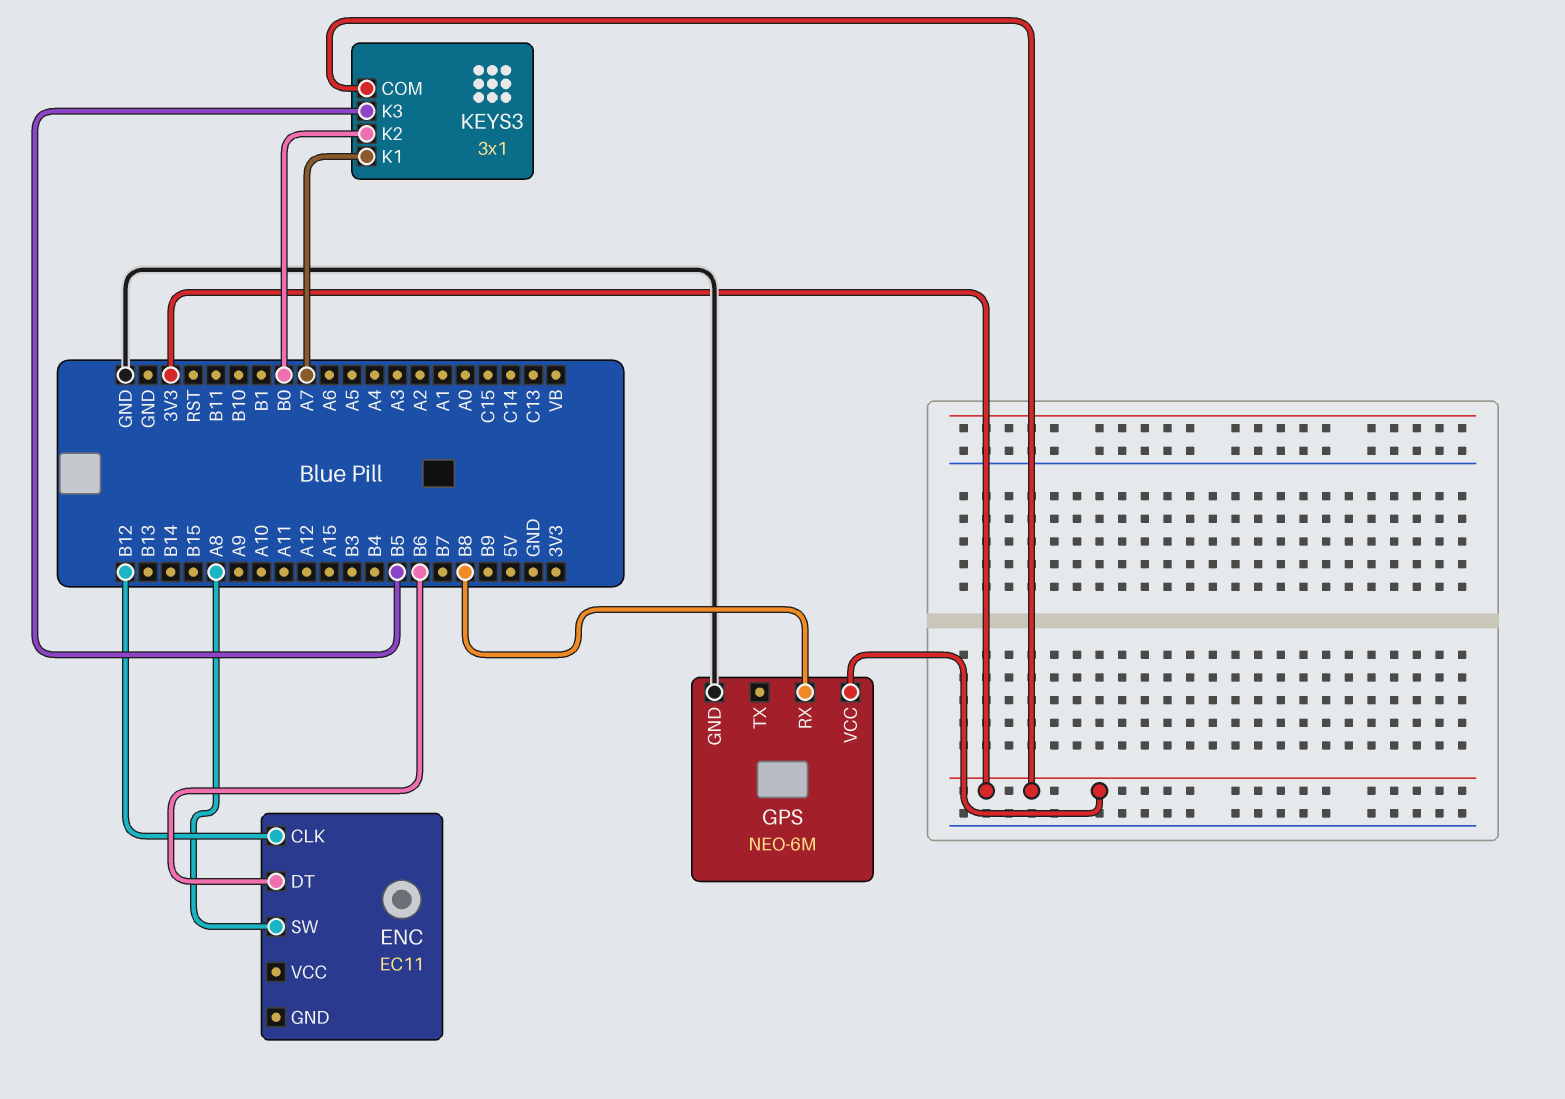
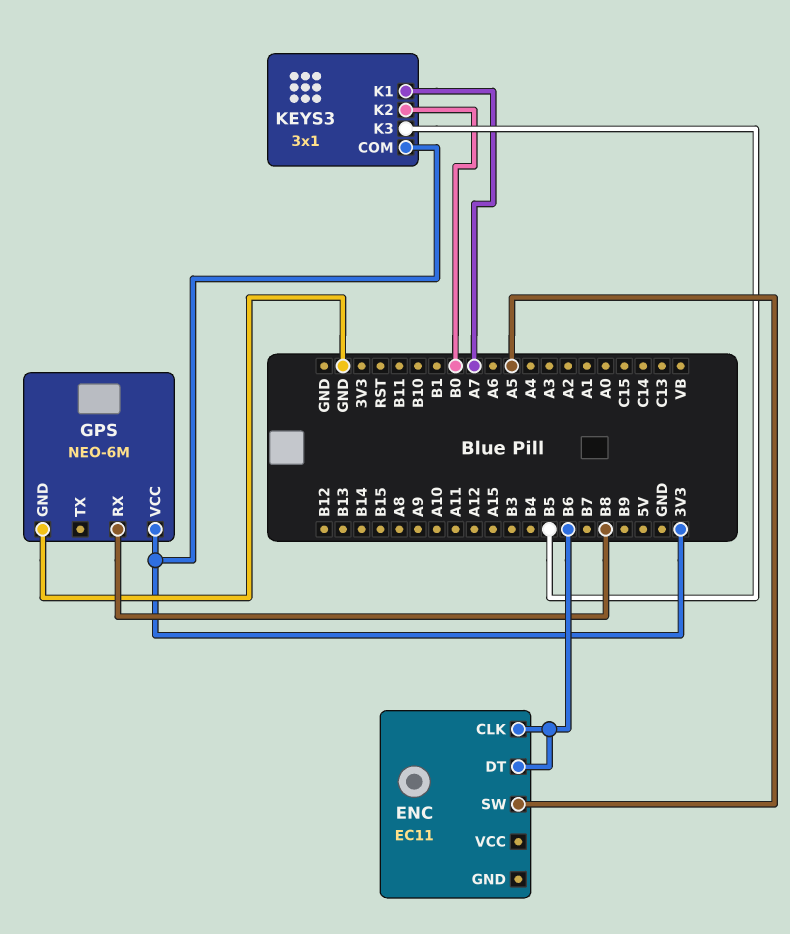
ENC pin CLK: B12 -> B6
ENC pin SW: A8 -> A5

